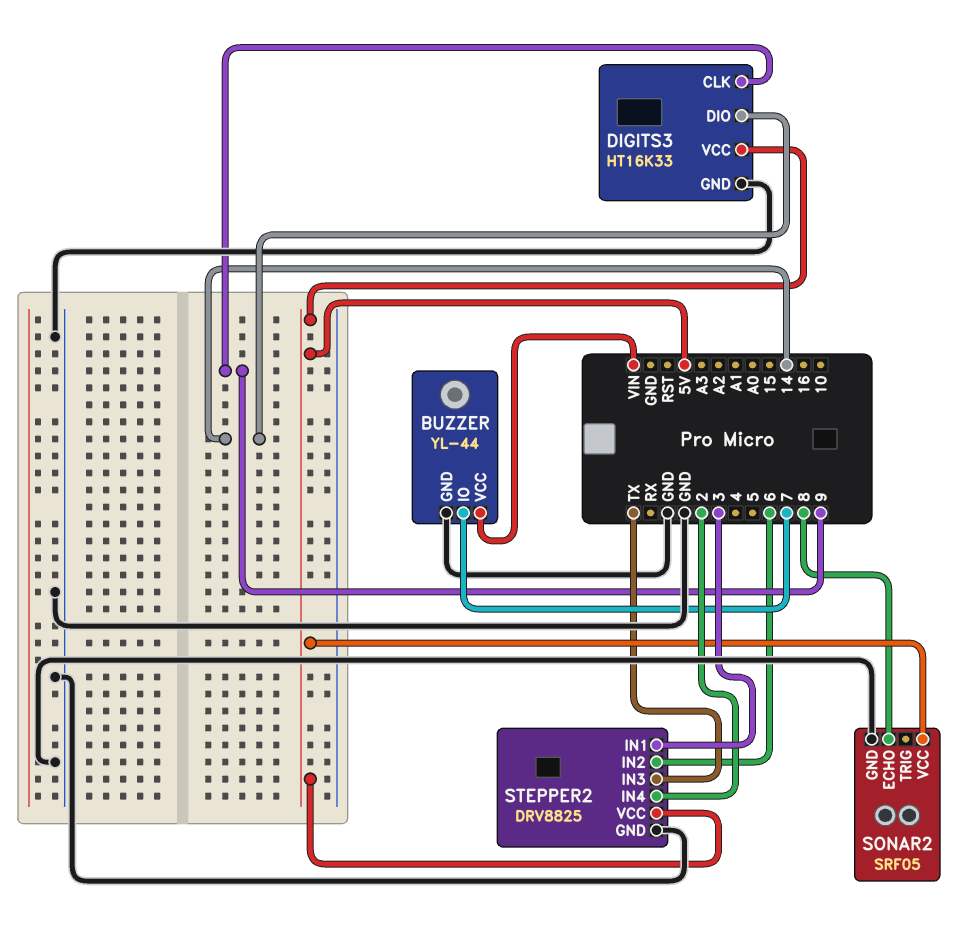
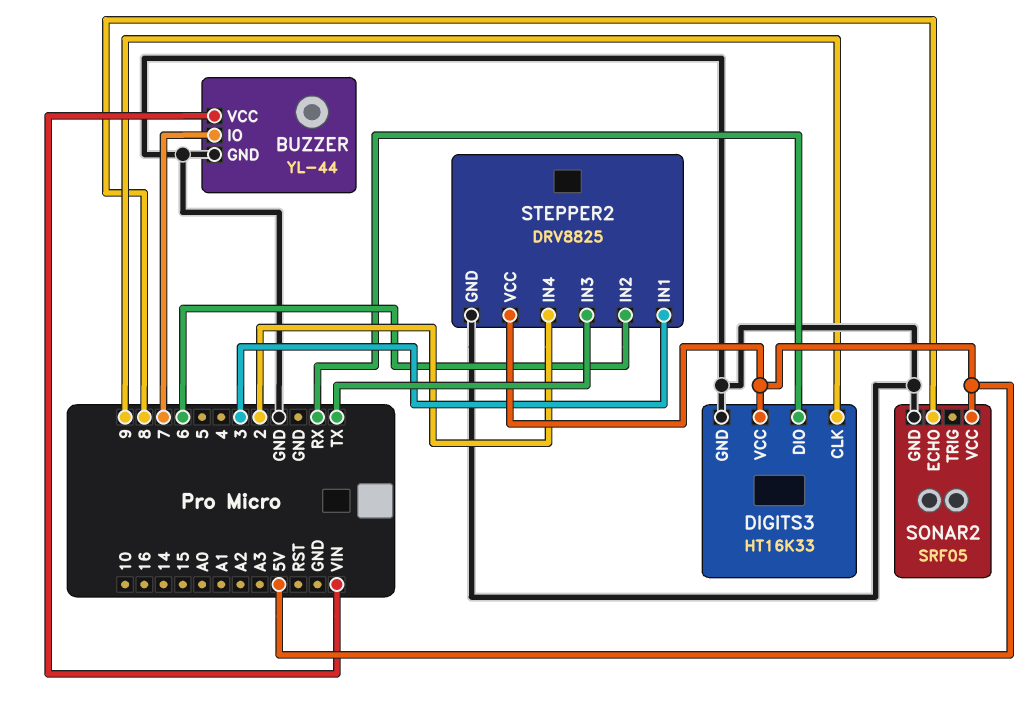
DIGITS3 pin DIO: 14 -> RX

